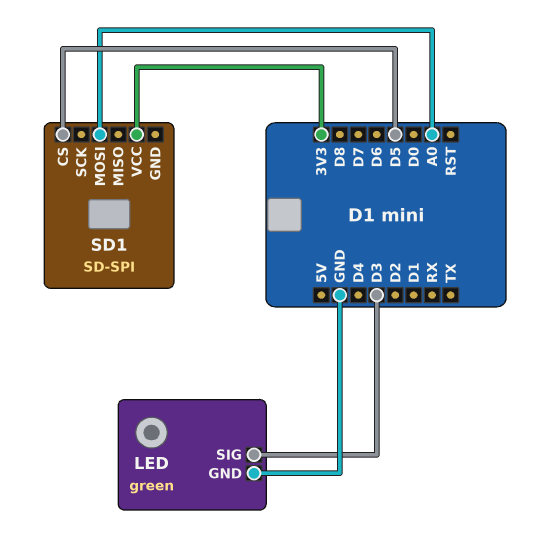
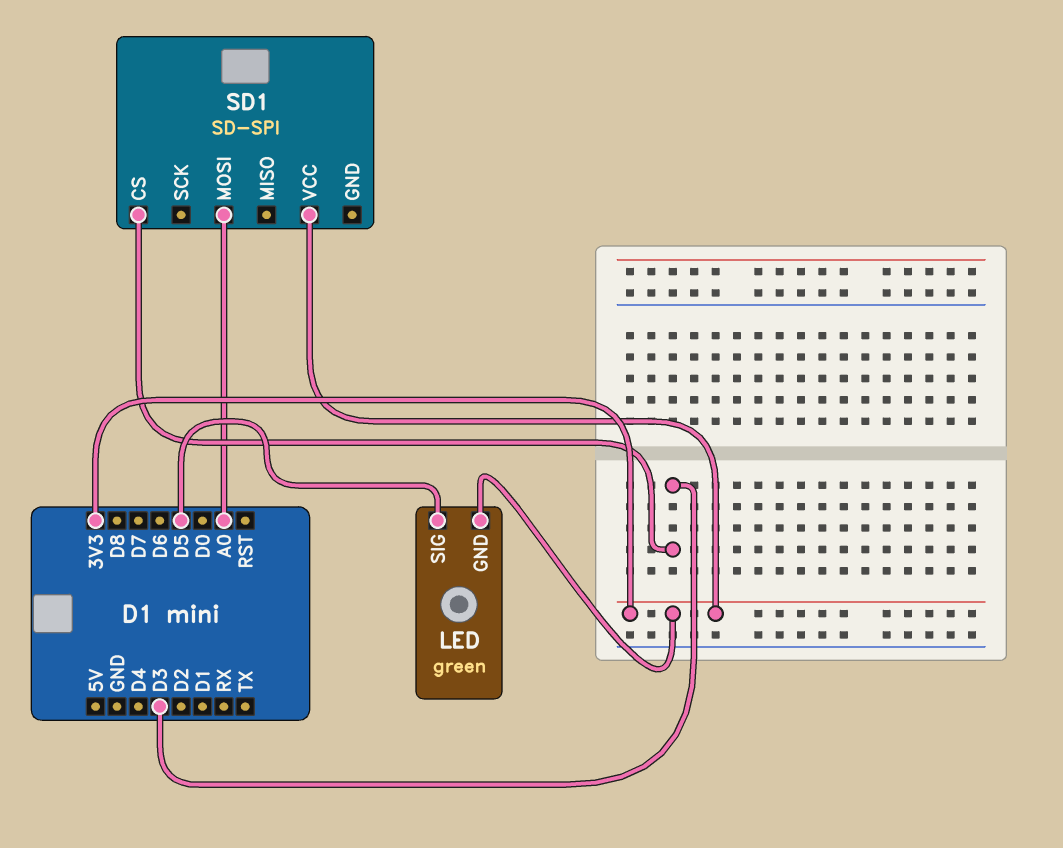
LED pin GND: GND -> 3V3
LED pin SIG: D3 -> D5
SD1 pin CS: D5 -> D3

